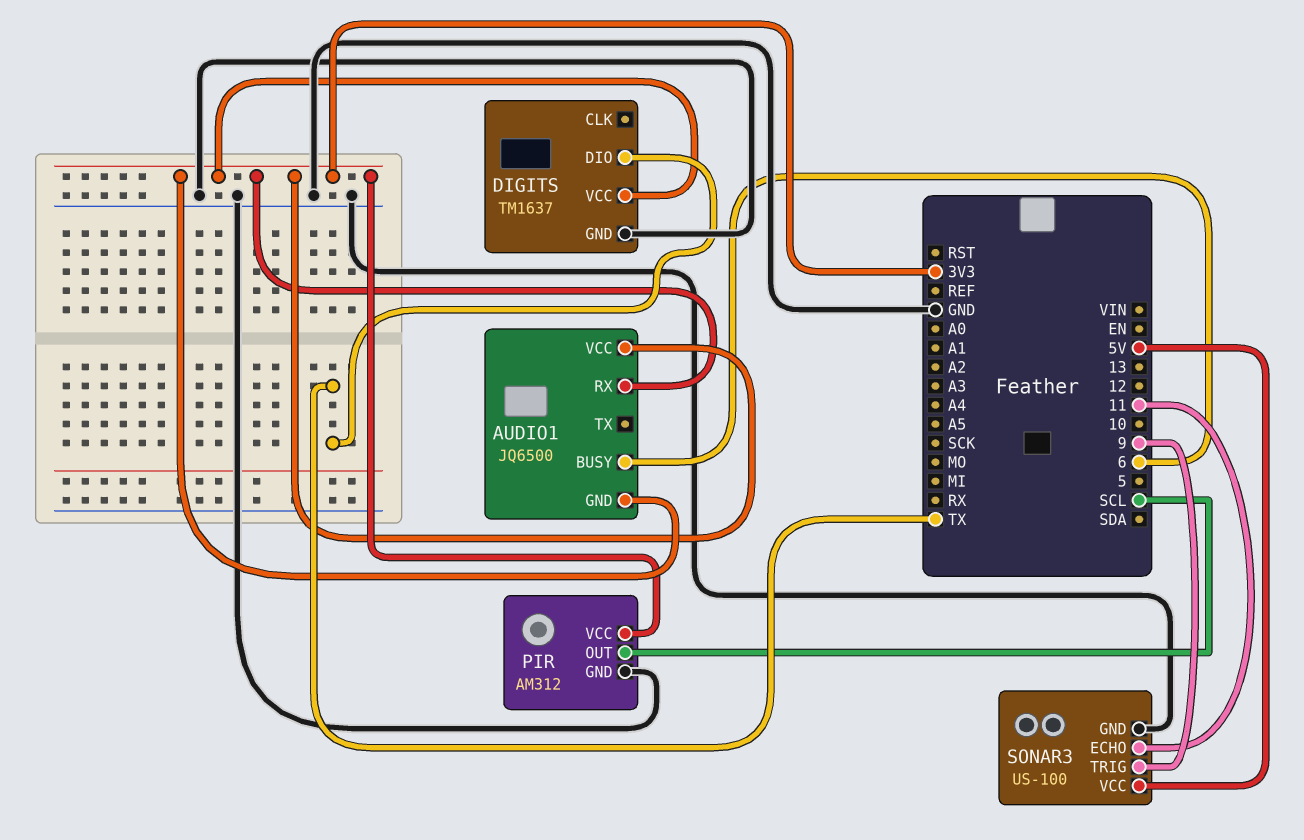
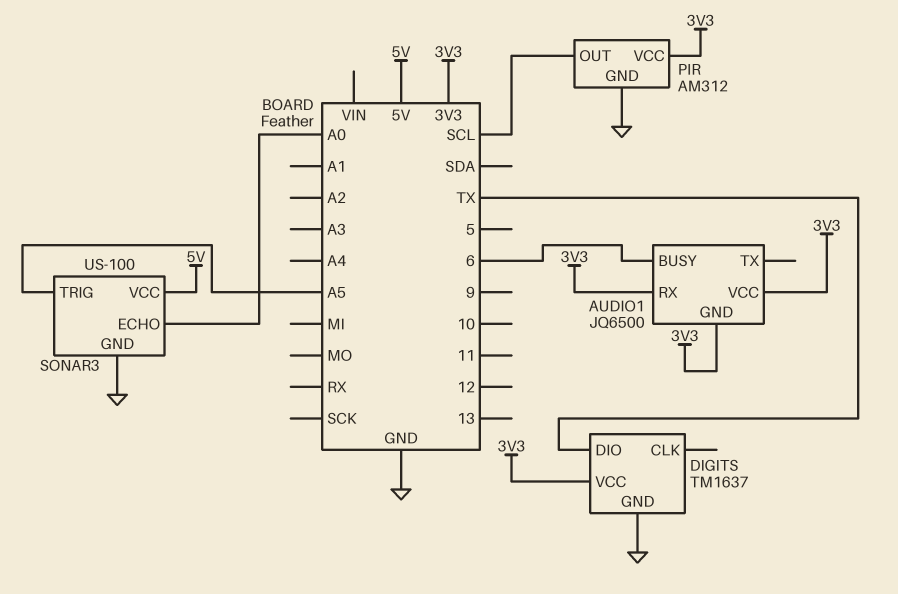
SONAR3 pin ECHO: 11 -> A0
SONAR3 pin TRIG: 9 -> A5

